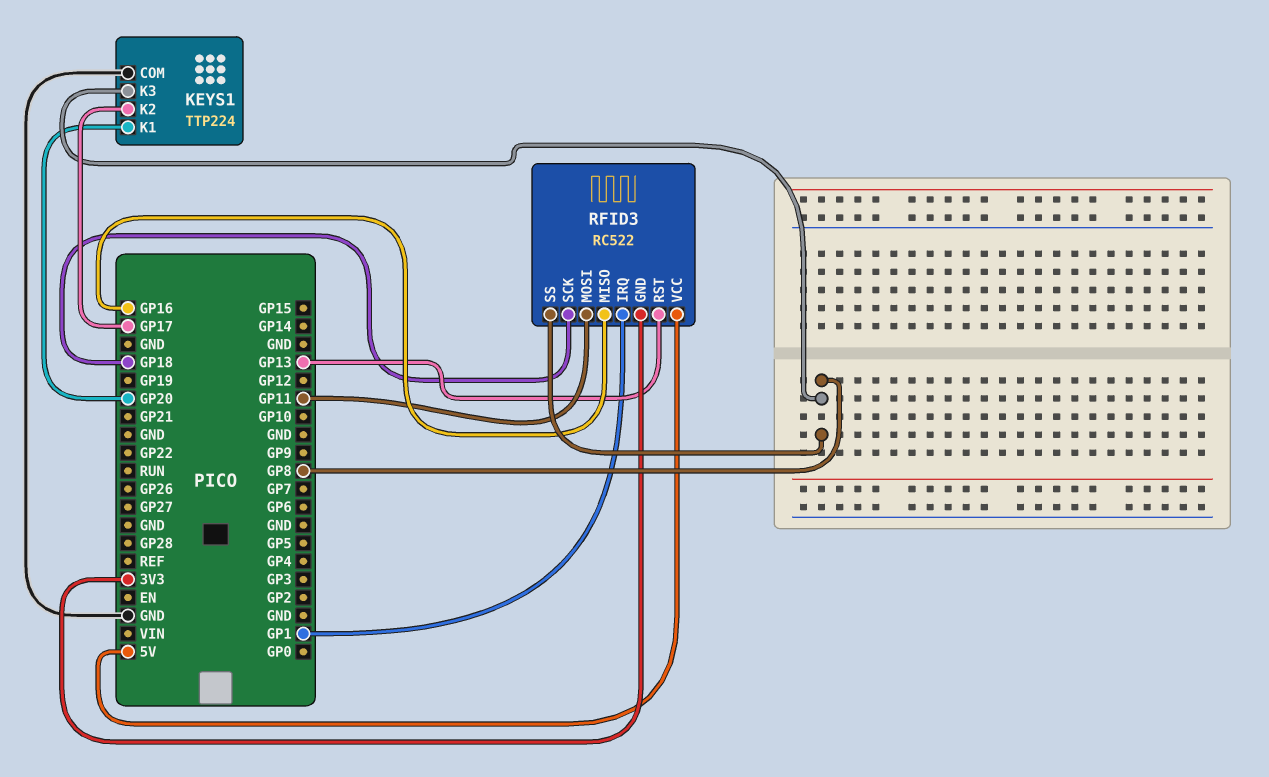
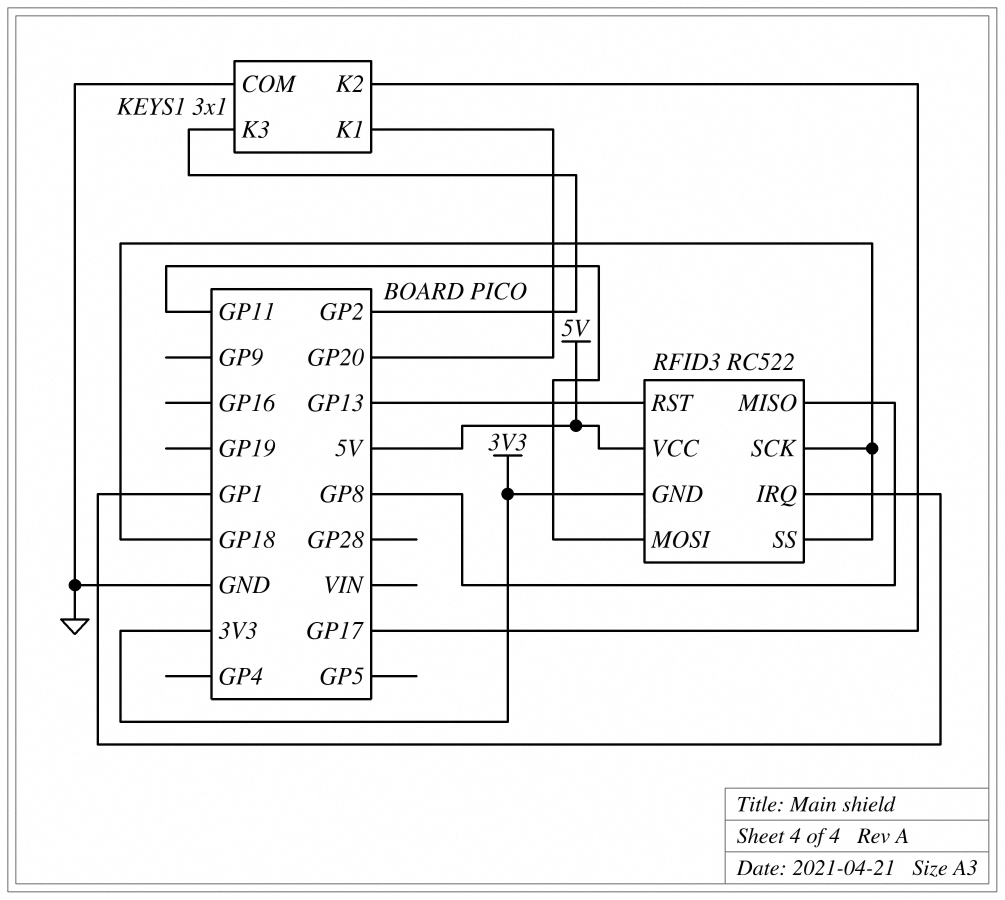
KEYS1: TTP224 -> 3x1
KEYS1 pin K3: GP8 -> GP2
RFID3 pin MISO: GP16 -> GP8
RFID3 pin SS: GP8 -> GP18

